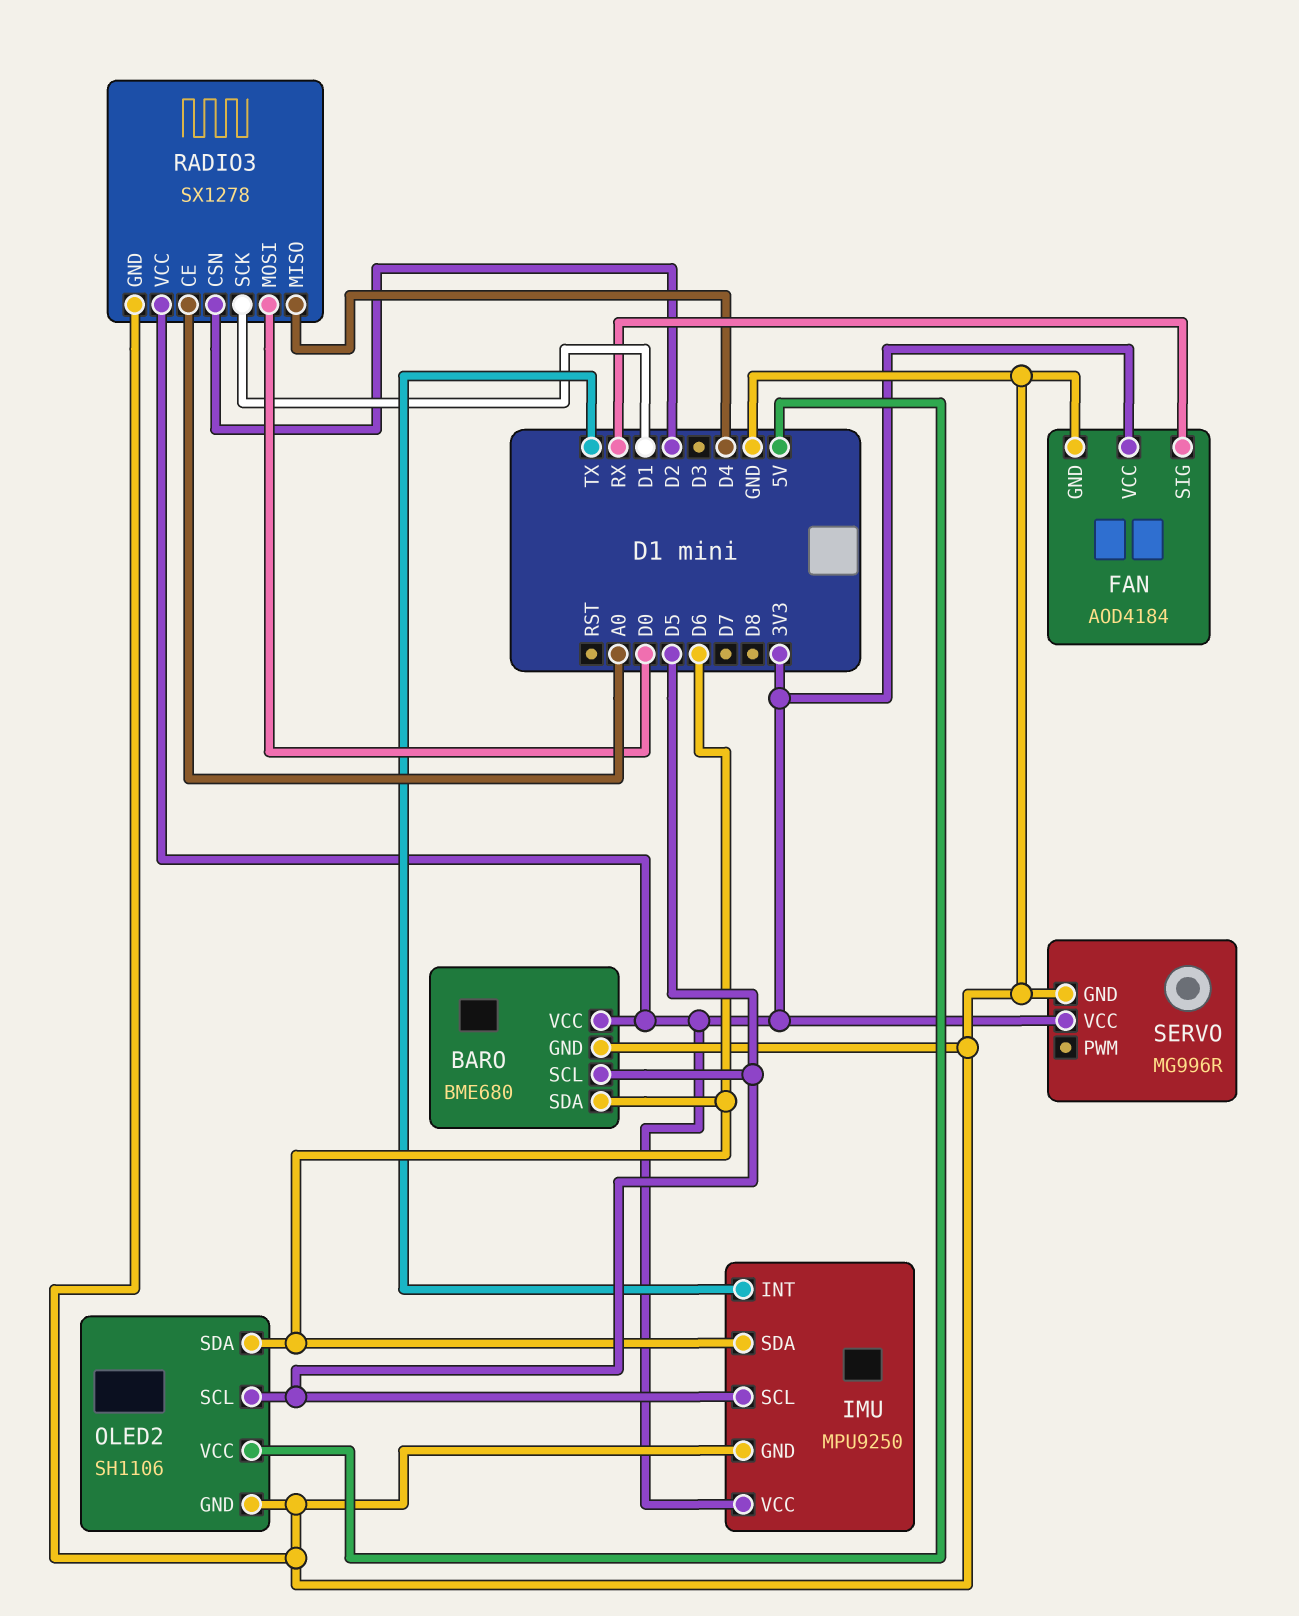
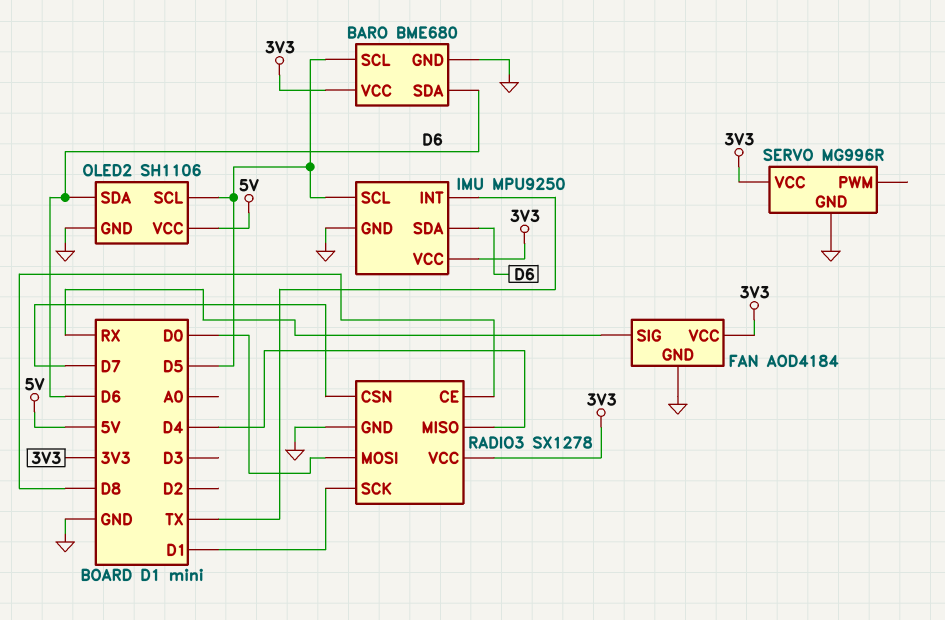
RADIO3 pin CE: A0 -> D8
RADIO3 pin CSN: D2 -> D7

